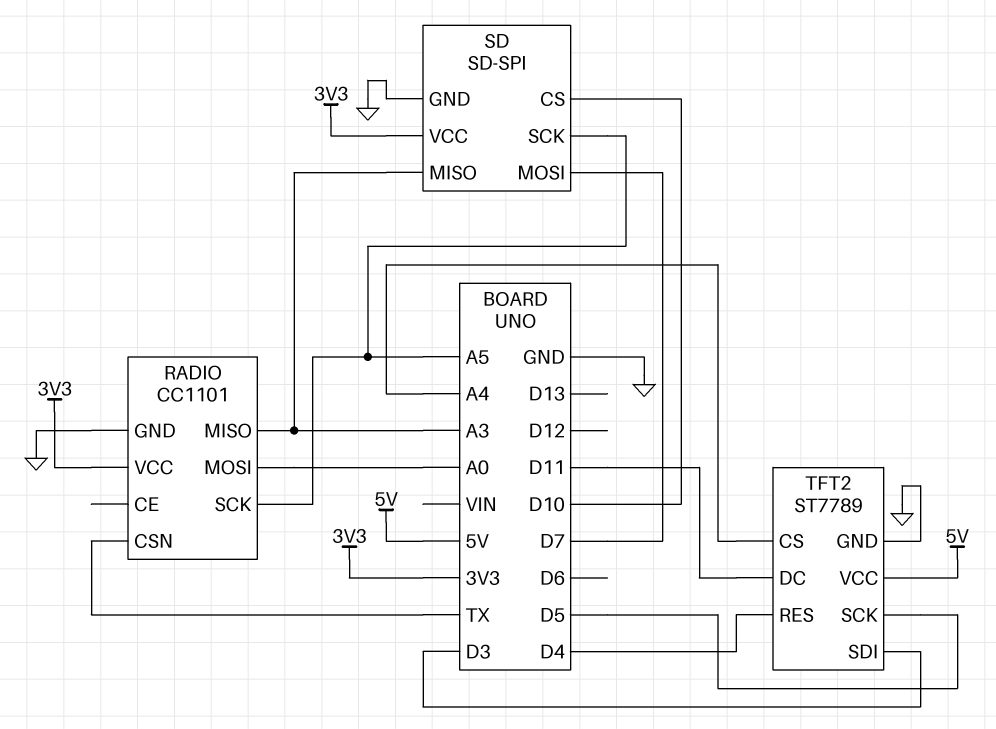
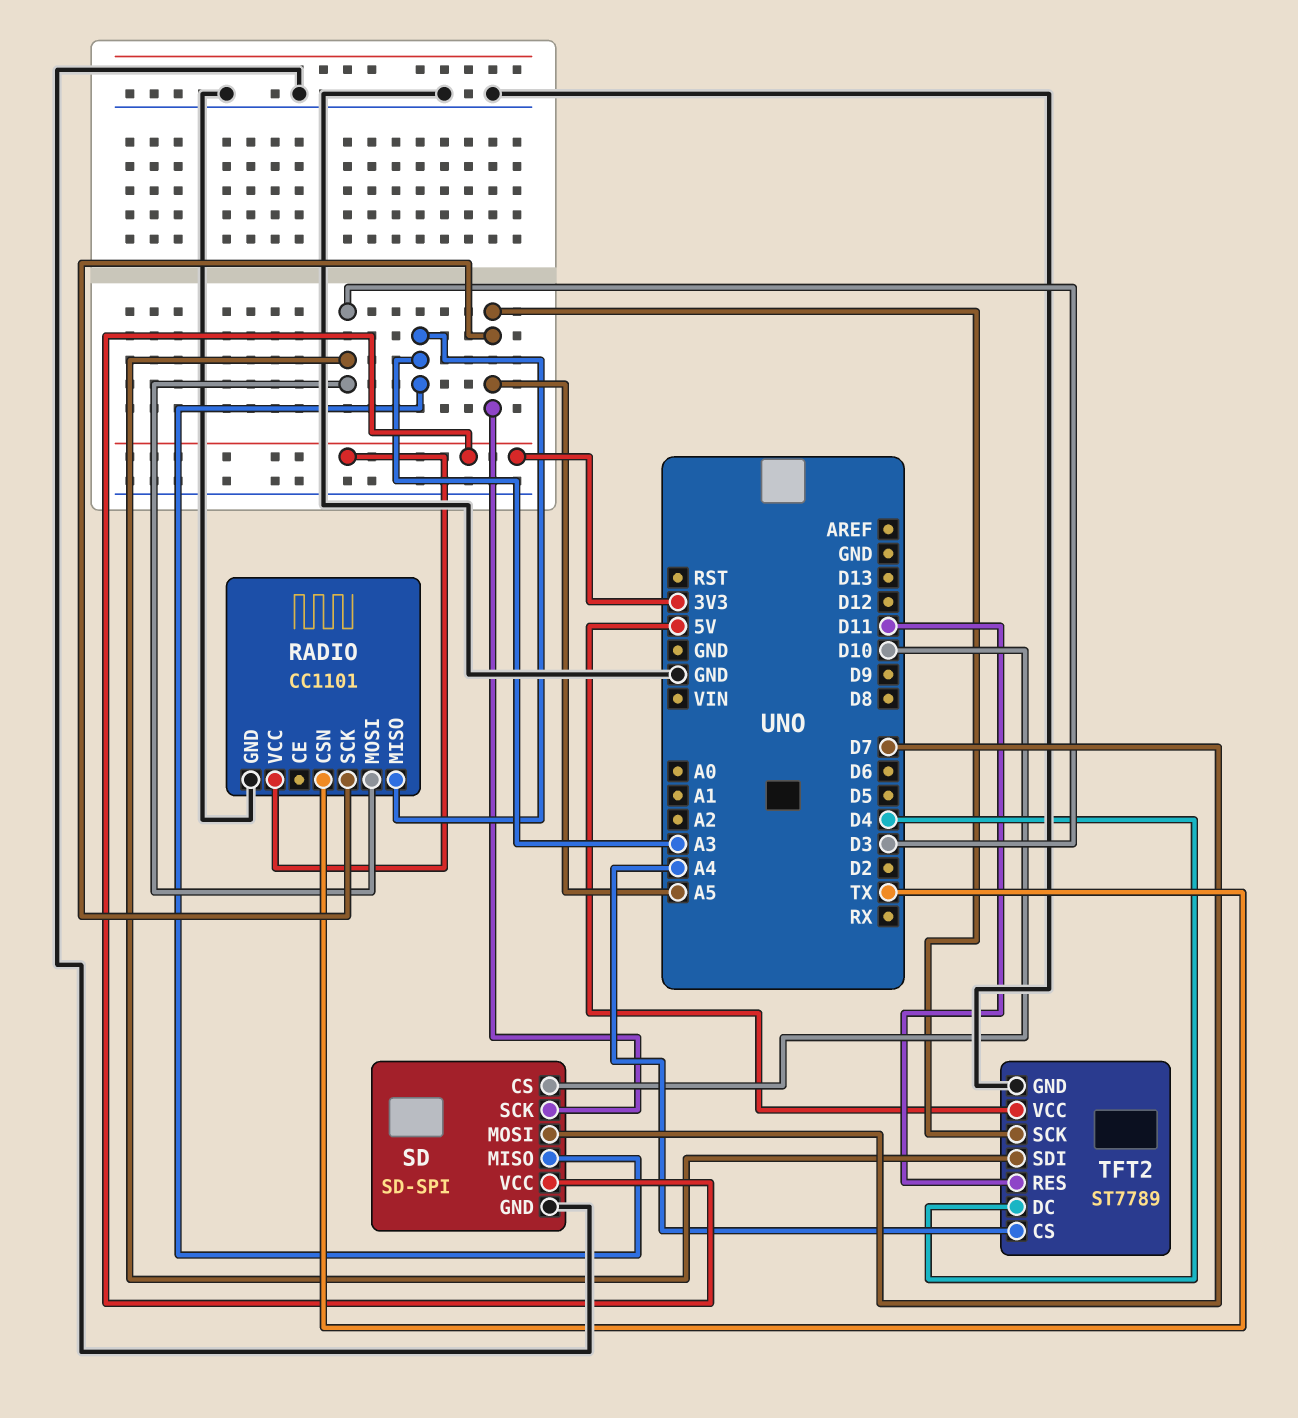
RADIO pin MOSI: A0 -> D3
TFT2 pin DC: D11 -> D4
TFT2 pin RES: D4 -> D11
TFT2 pin SCK: D5 -> A5

